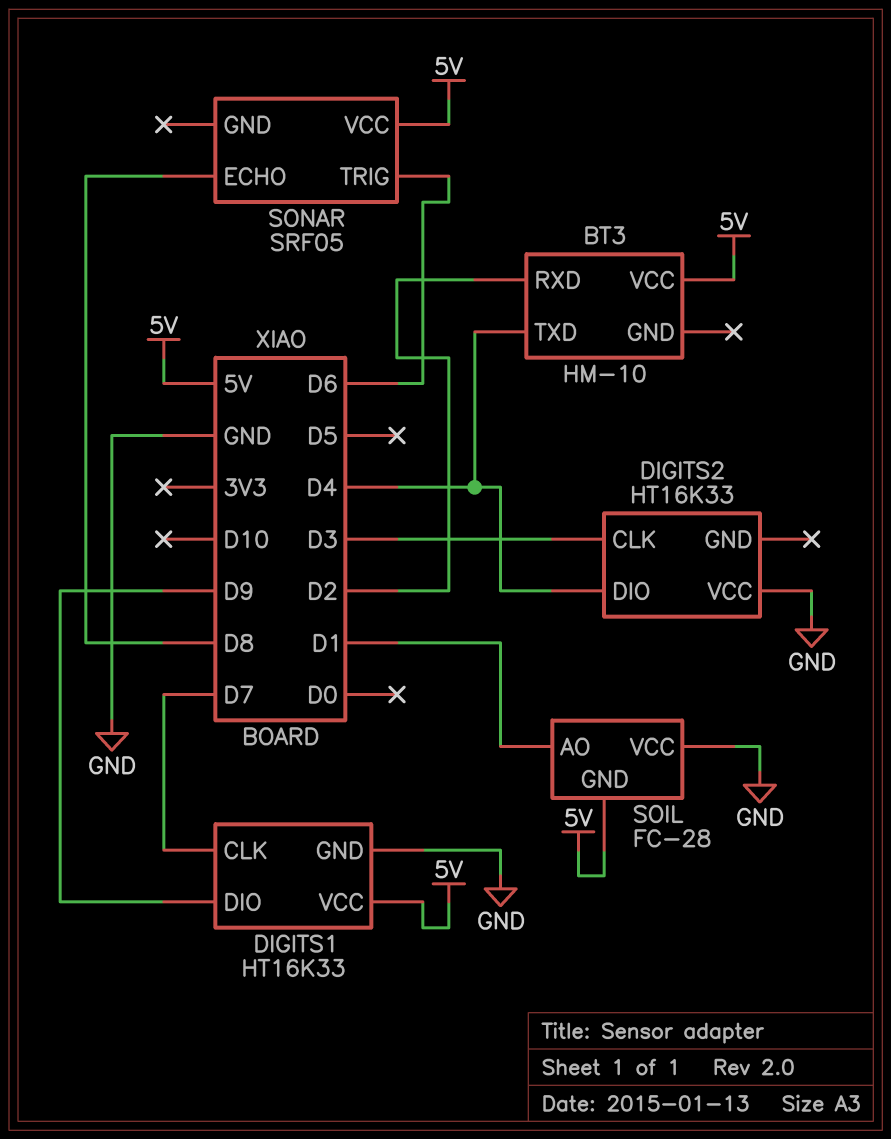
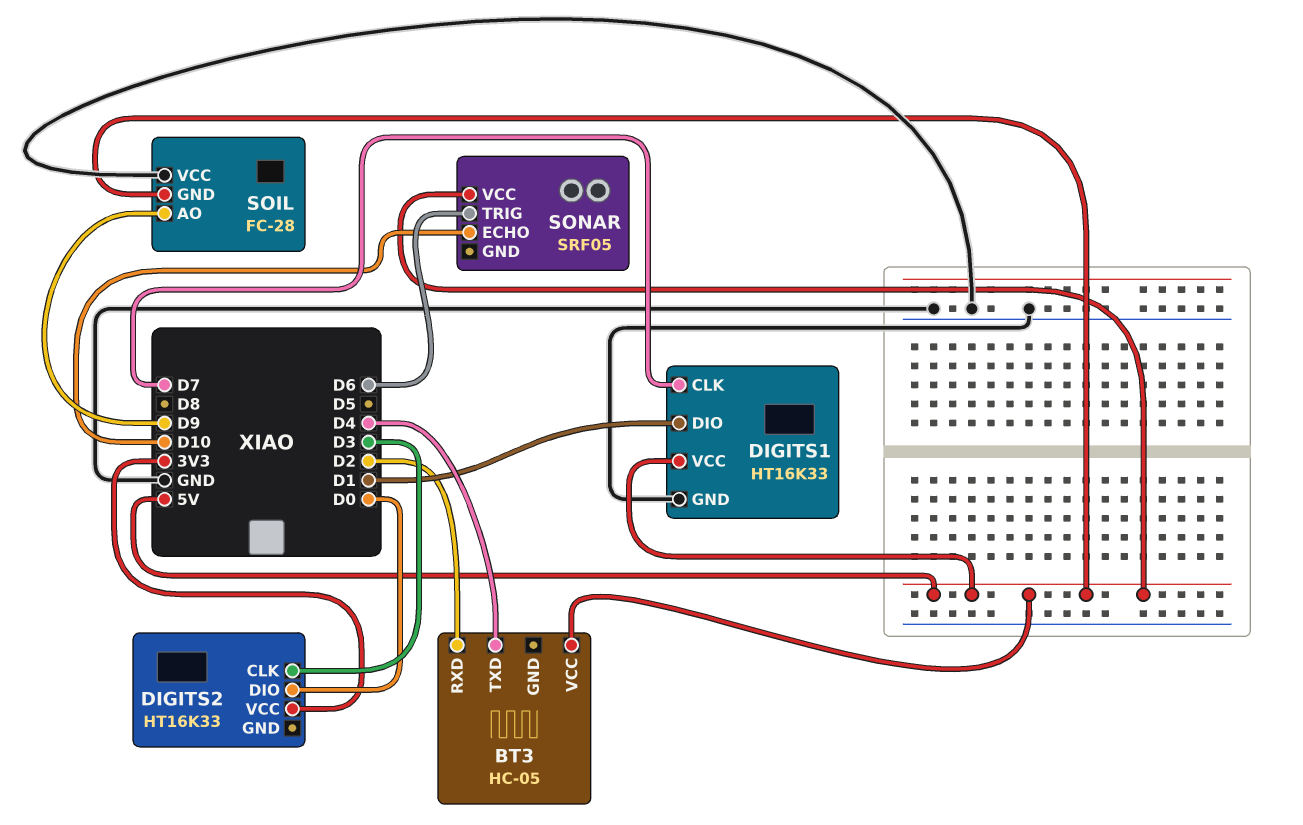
BT3: HM-10 -> HC-05
DIGITS1 pin DIO: D9 -> D1
DIGITS2 pin DIO: D4 -> D0
DIGITS2 pin VCC: GND -> 3V3
SOIL pin AO: D1 -> D9
SONAR pin ECHO: D8 -> D10

